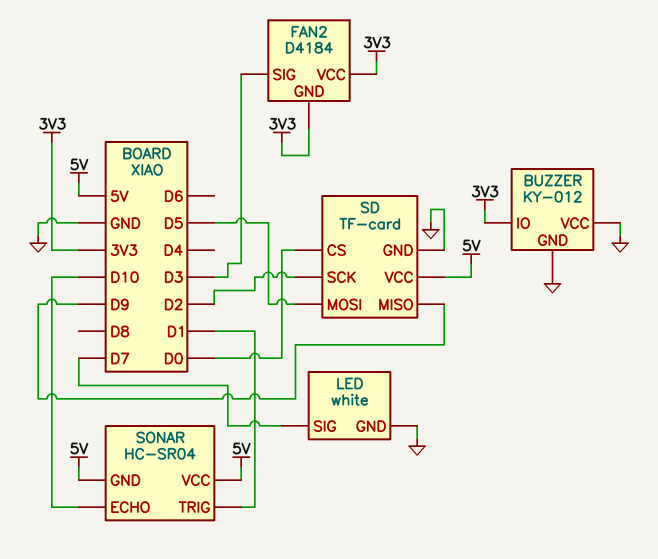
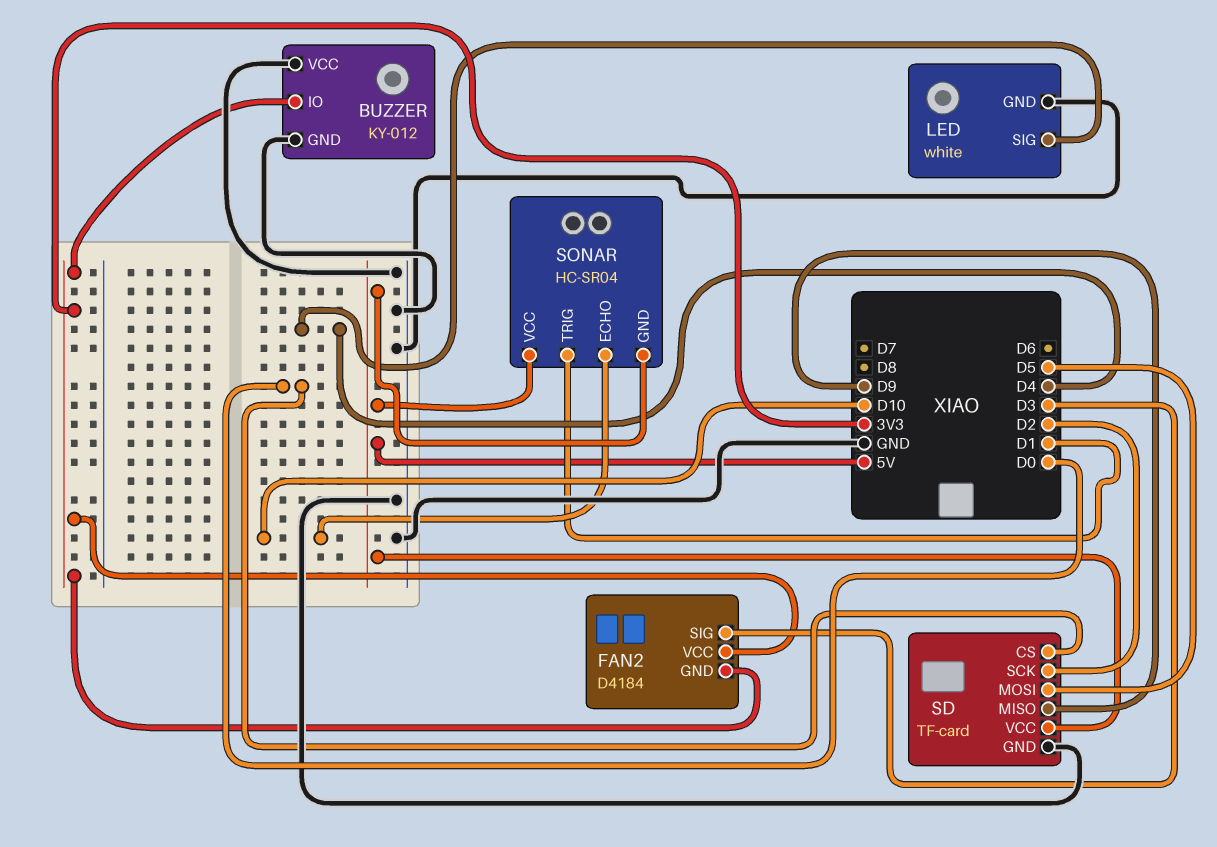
LED pin SIG: D7 -> D4

